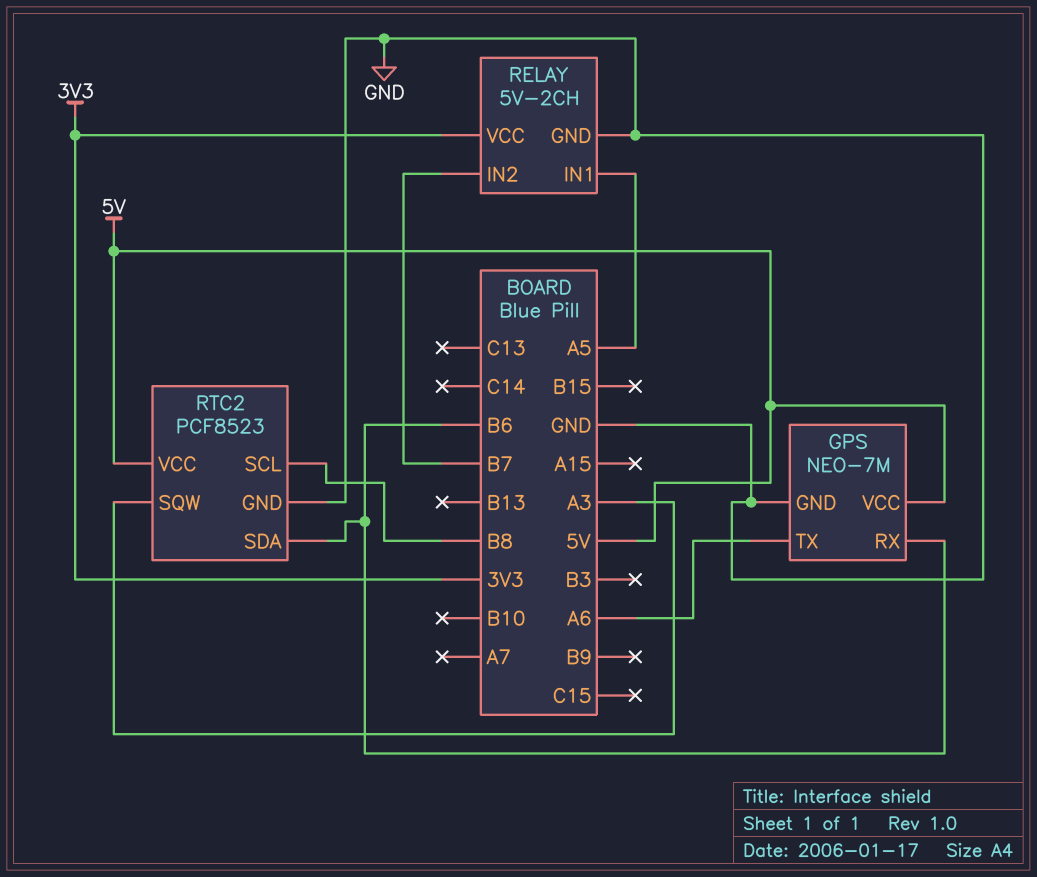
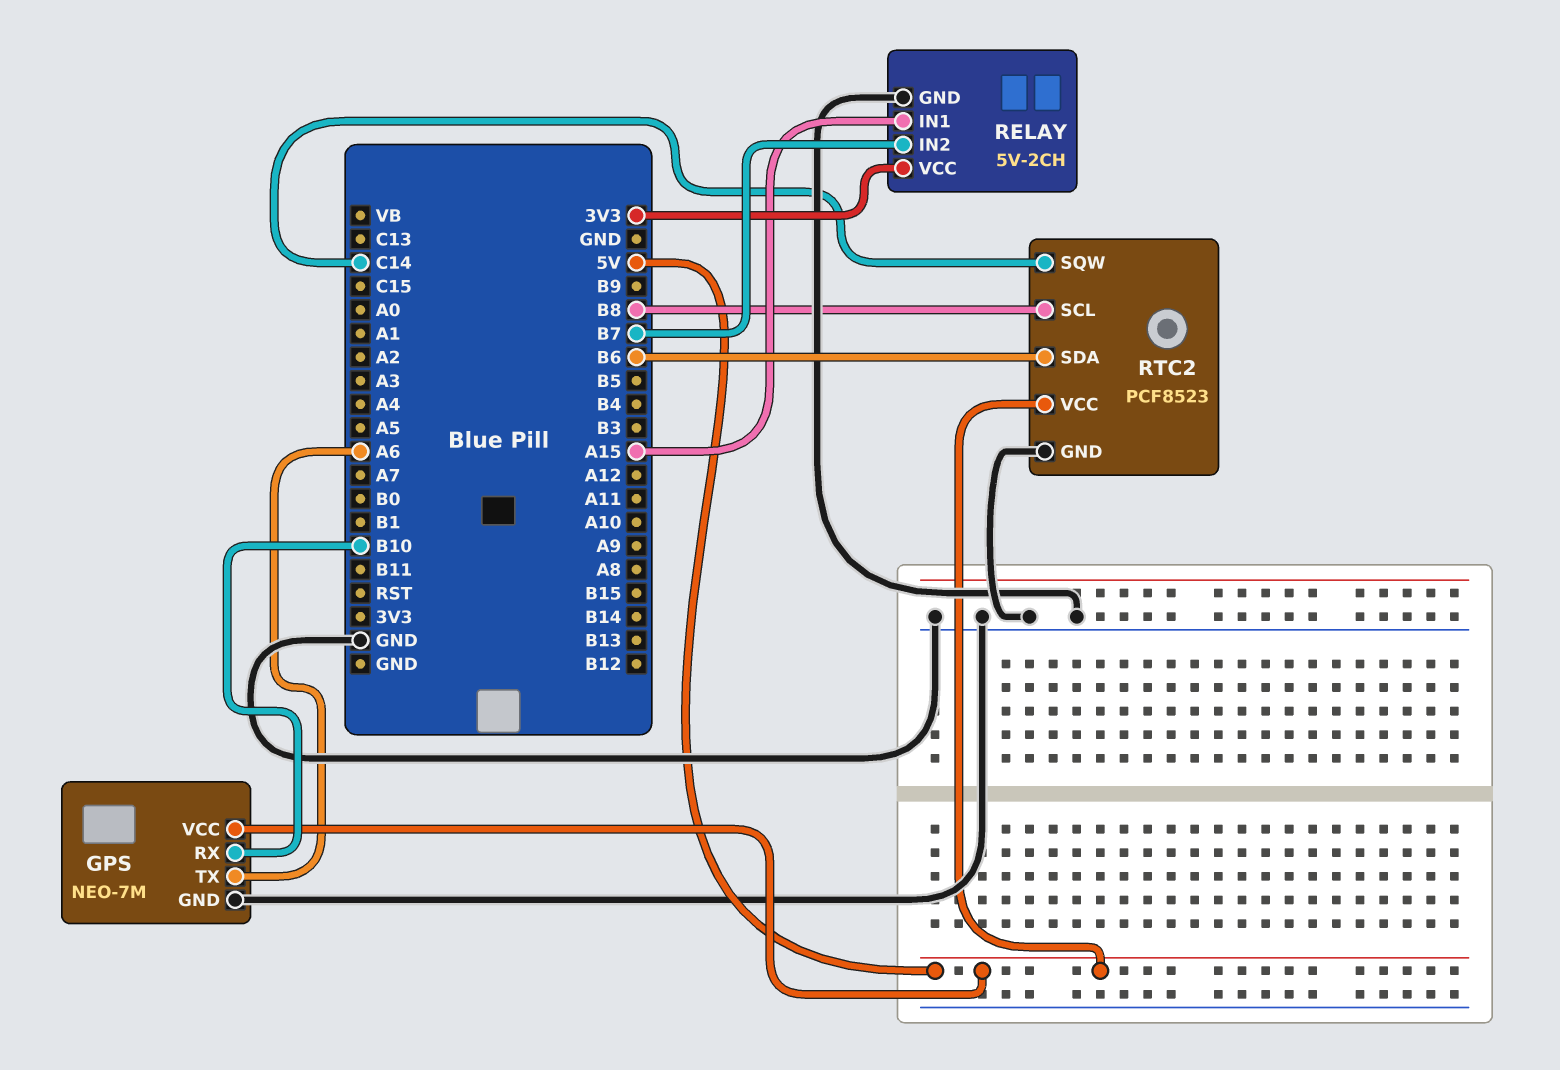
GPS pin RX: B6 -> B10
RELAY pin IN1: A5 -> A15
RTC2 pin SQW: A3 -> C14

